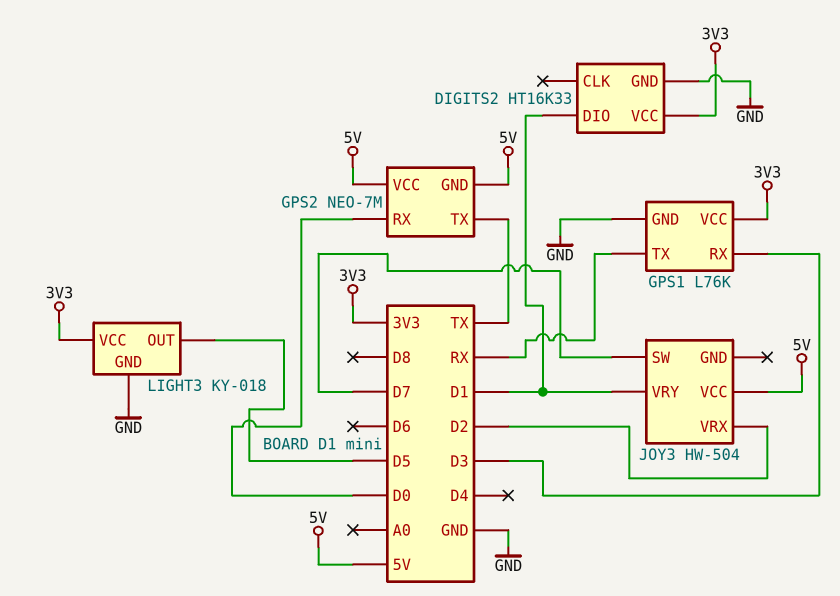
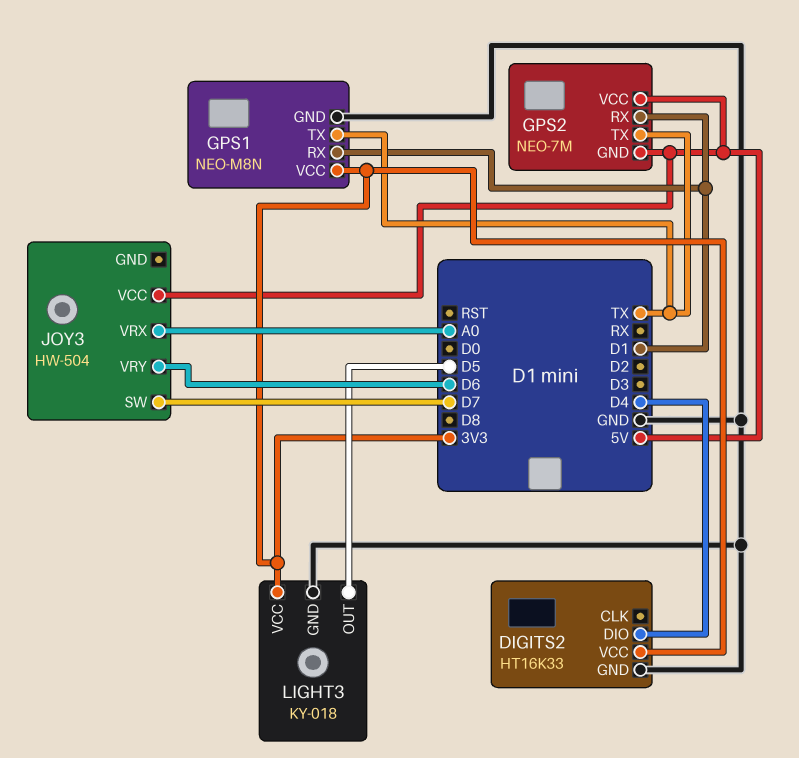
DIGITS2 pin DIO: D1 -> D4
GPS1: L76K -> NEO-M8N
GPS1 pin RX: D3 -> D1
GPS1 pin TX: RX -> TX
GPS2 pin RX: D0 -> D1
JOY3 pin VRX: D2 -> A0
JOY3 pin VRY: D1 -> D6

